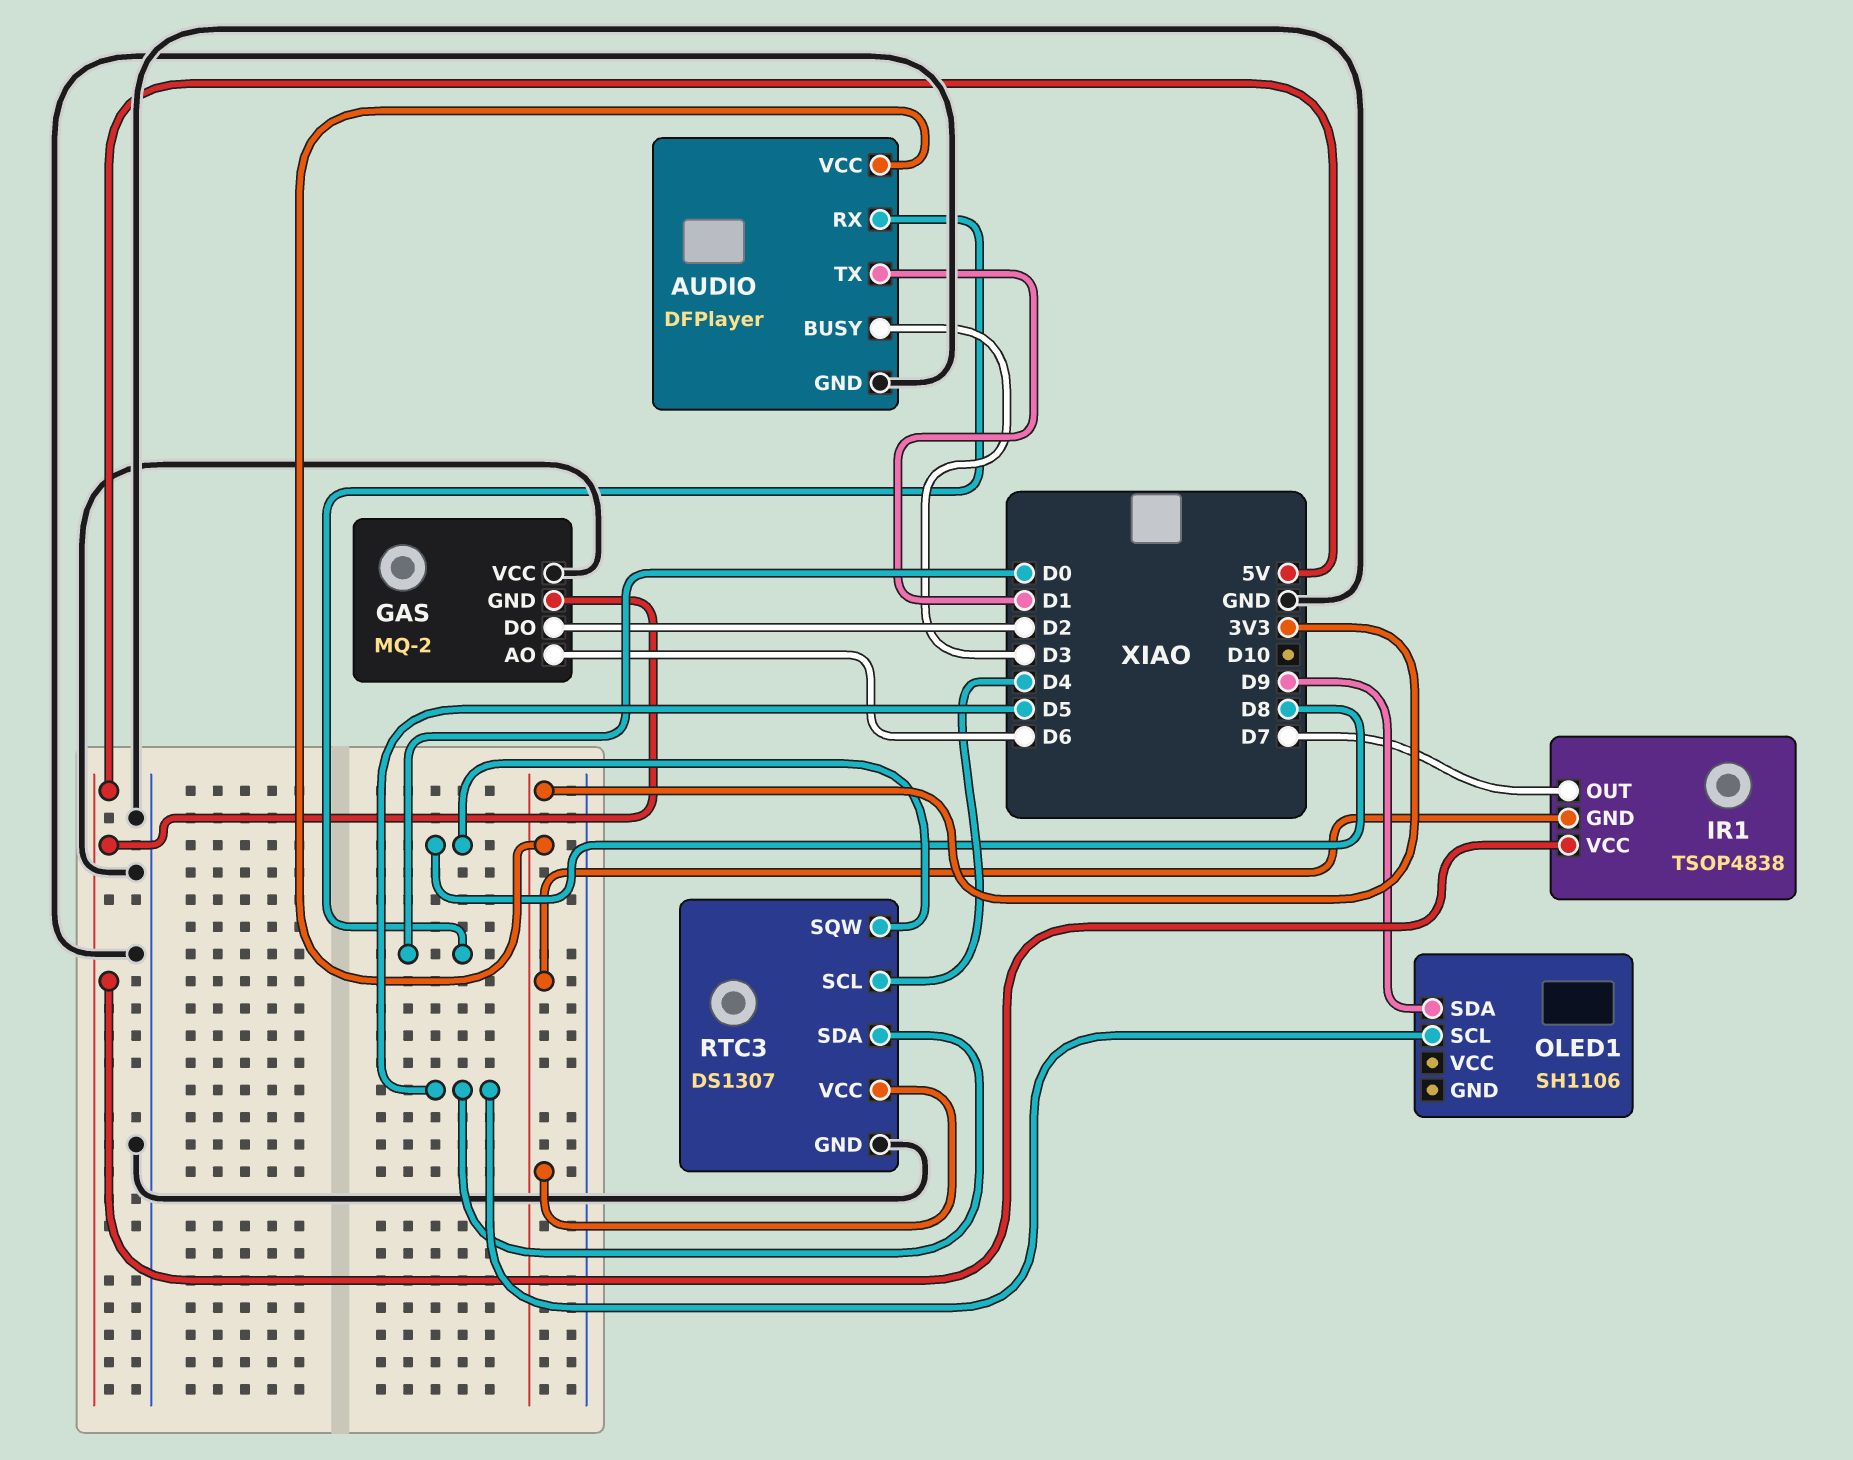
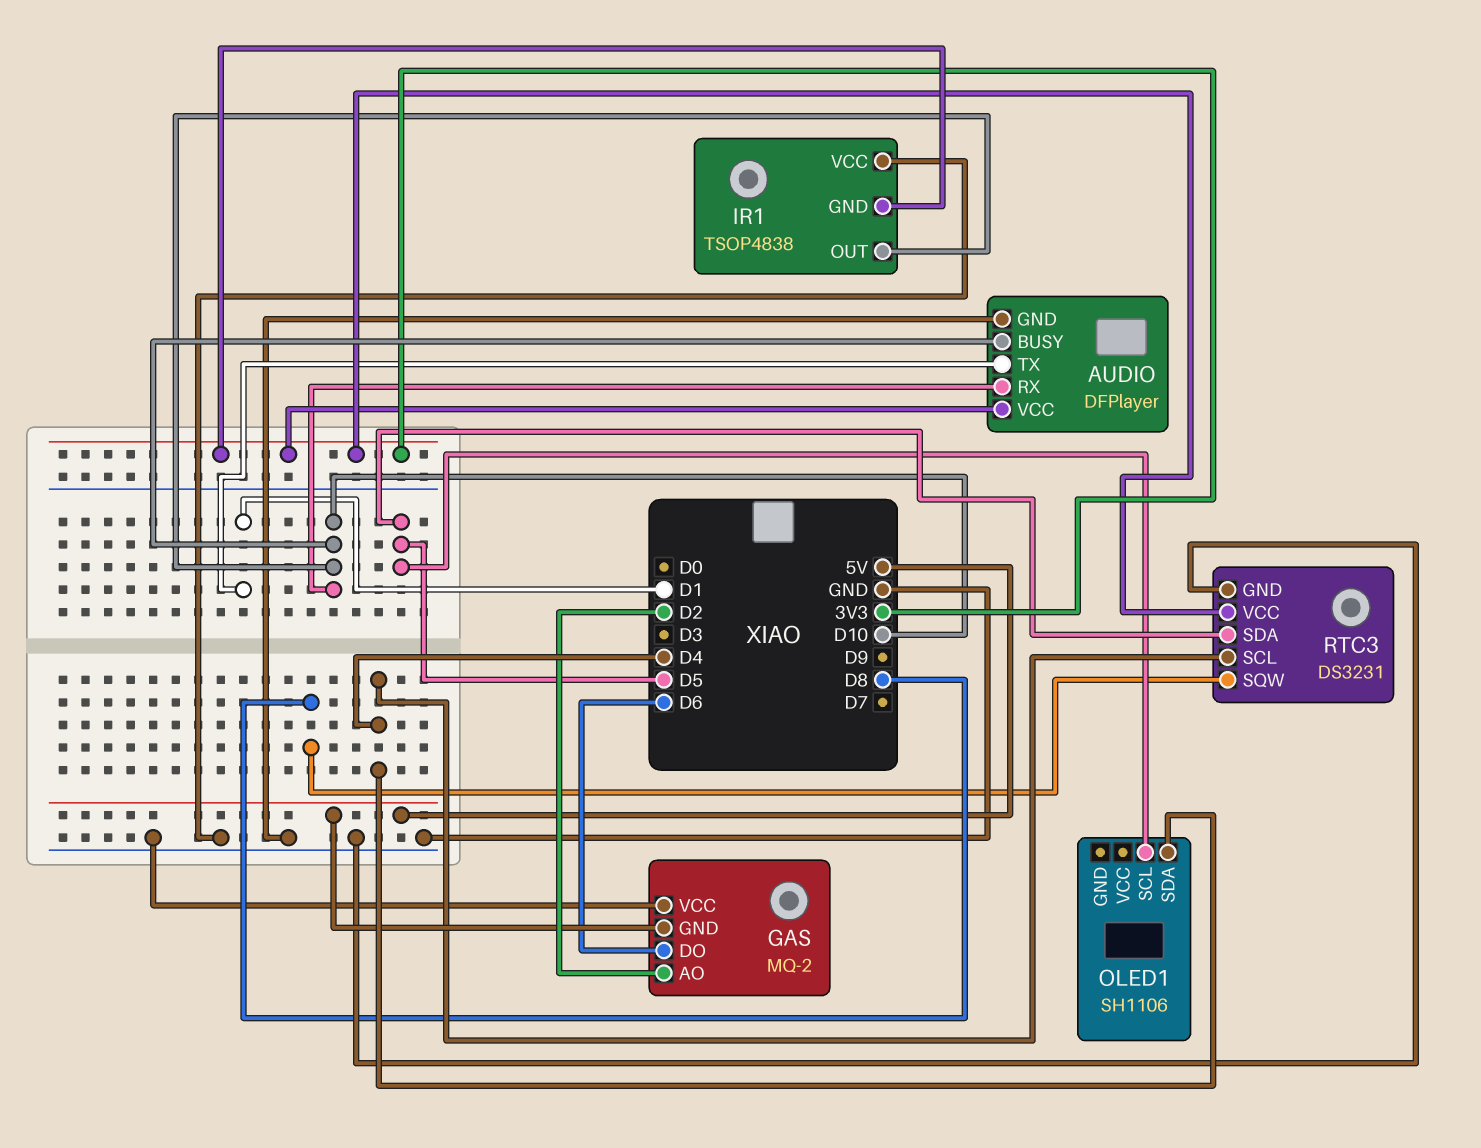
AUDIO pin BUSY: D3 -> D10
AUDIO pin RX: D0 -> D10
GAS pin AO: D6 -> D2
GAS pin DO: D2 -> D6
IR1 pin OUT: D7 -> D10
IR1 pin VCC: 5V -> GND
OLED1 pin SDA: D9 -> D4
RTC3: DS1307 -> DS3231

